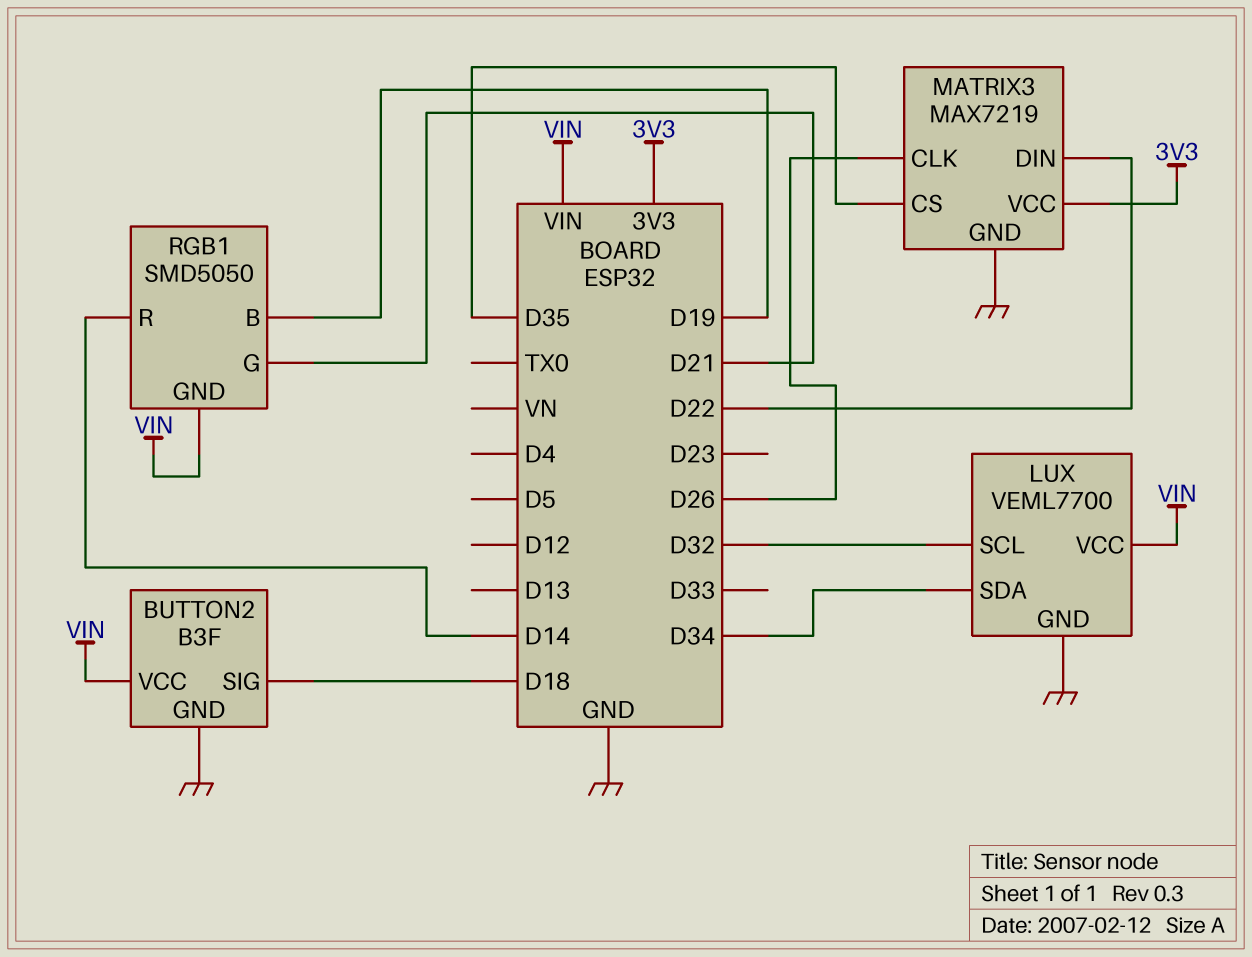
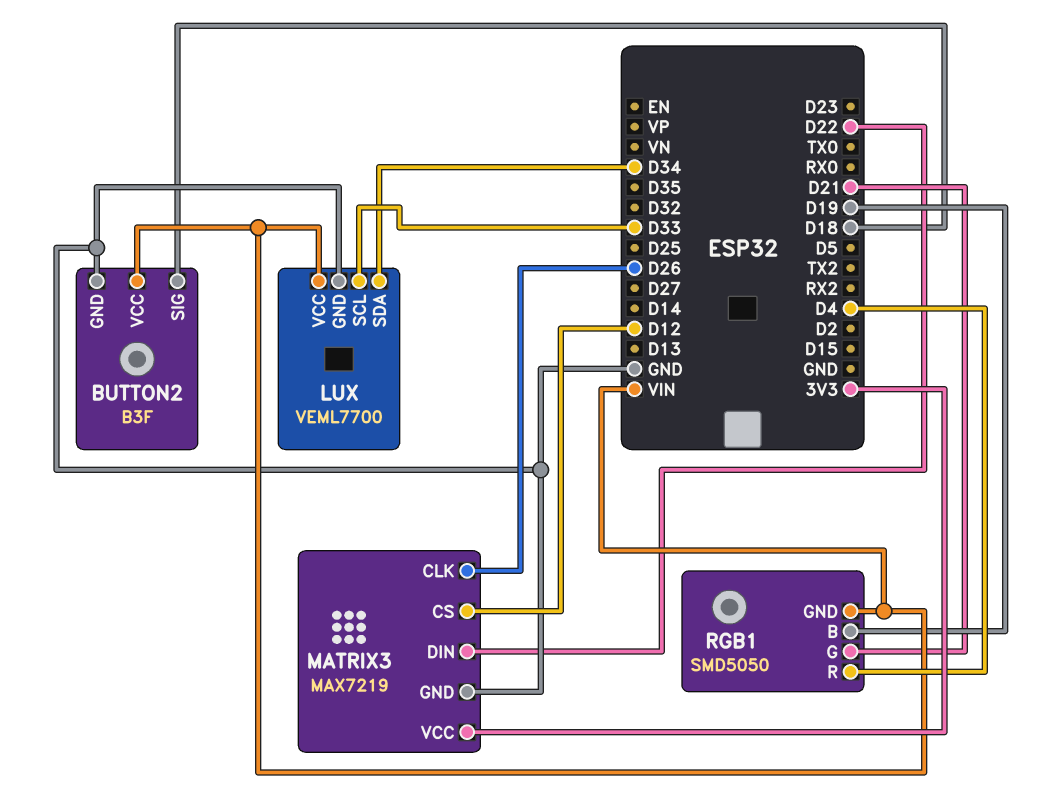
LUX pin SCL: D32 -> D33
MATRIX3 pin CS: D35 -> D12
RGB1 pin R: D14 -> D4

